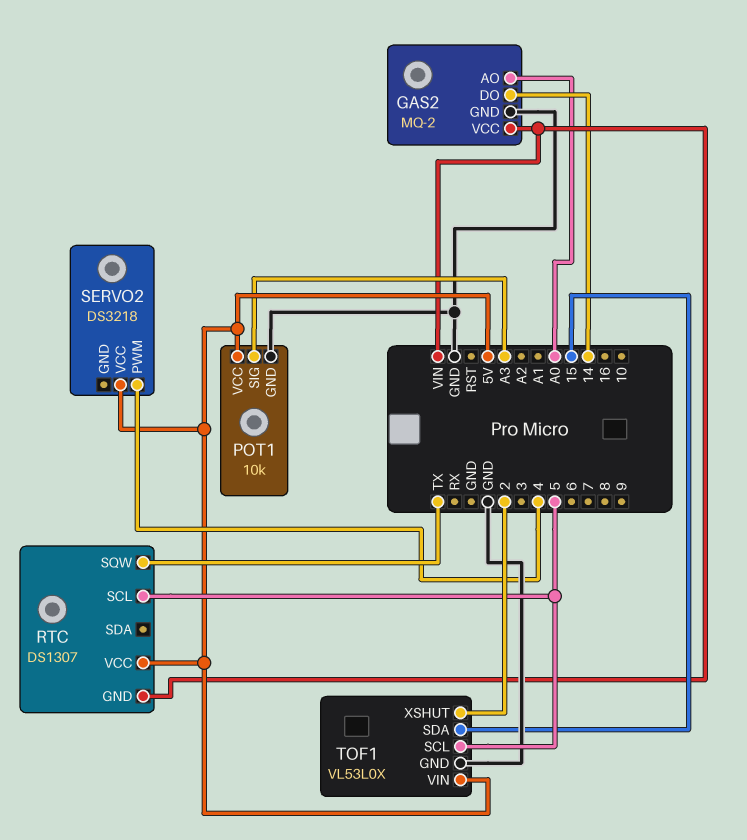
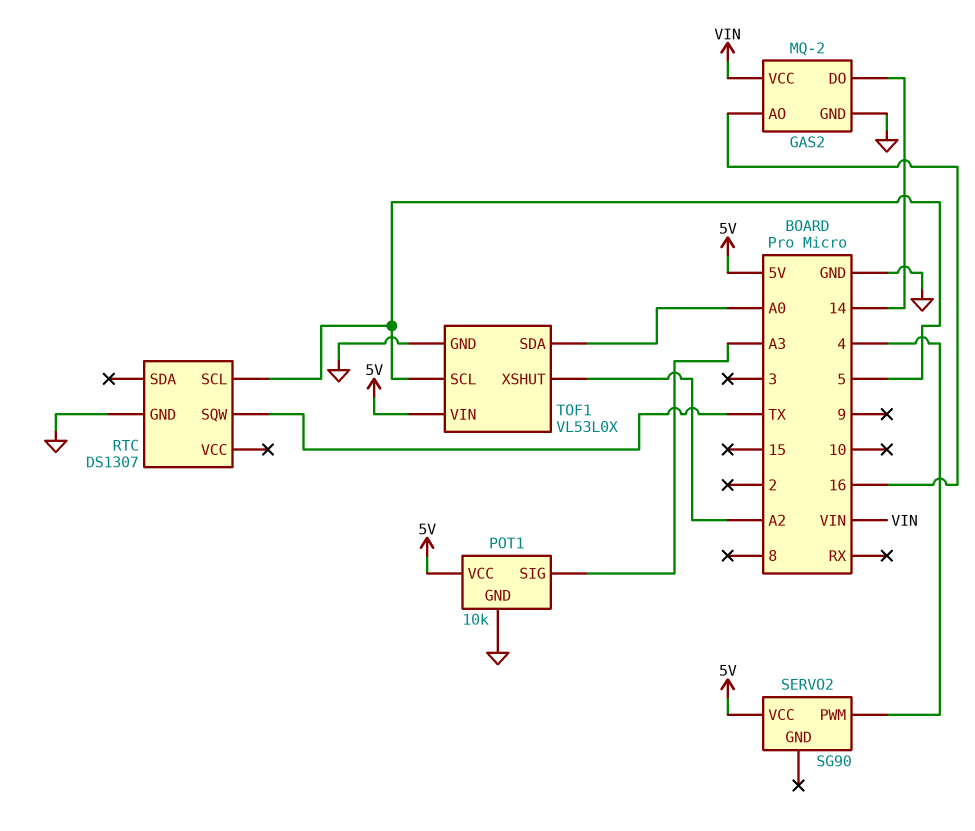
GAS2 pin AO: A0 -> 16
RTC pin GND: VIN -> GND
RTC pin VCC: 5V -> none
SERVO2: DS3218 -> SG90
TOF1 pin SDA: 15 -> A0
TOF1 pin XSHUT: 2 -> A2

